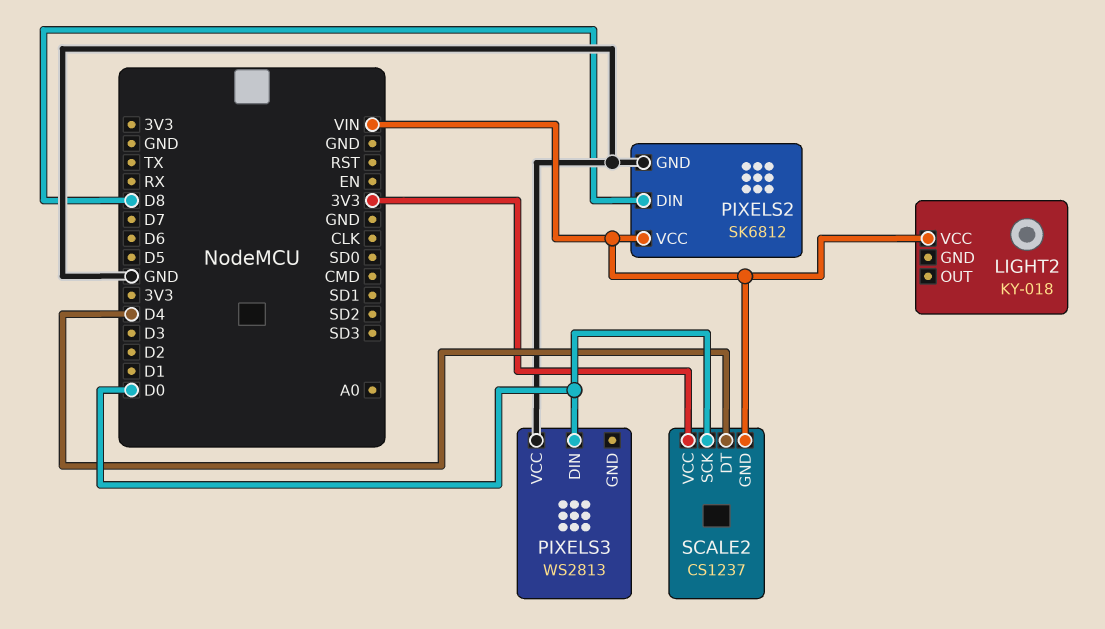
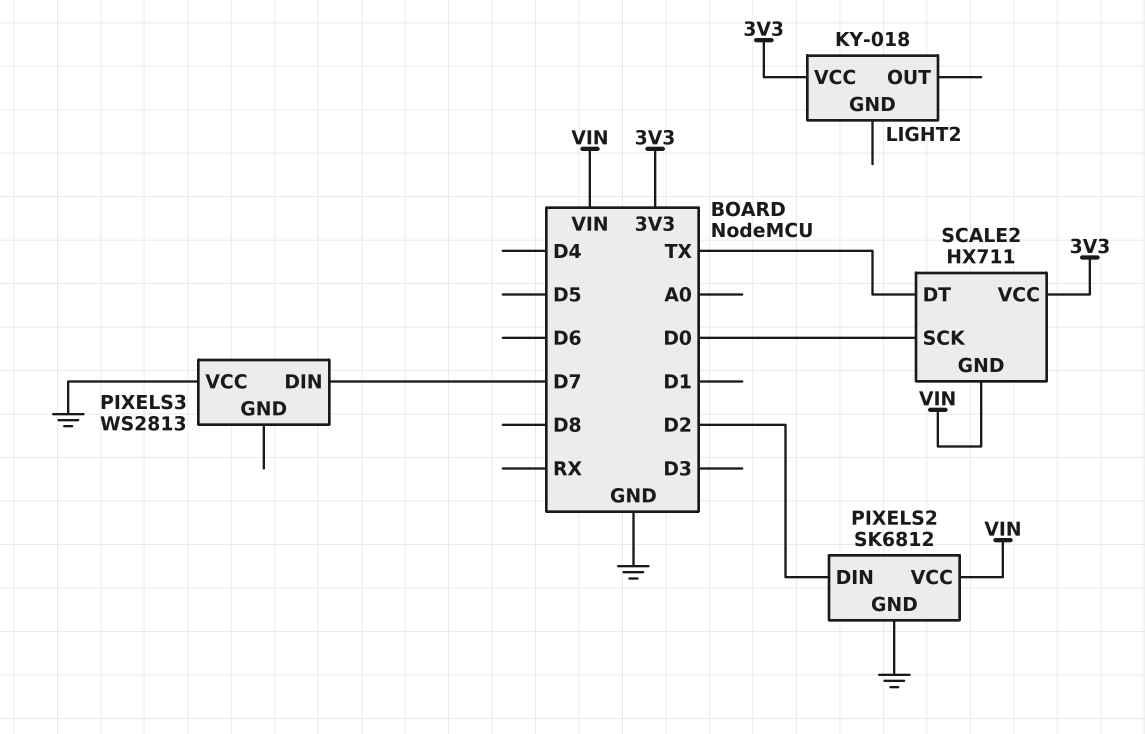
LIGHT2 pin VCC: VIN -> 3V3
PIXELS2 pin DIN: D8 -> D2
PIXELS3 pin DIN: D0 -> D7
SCALE2: CS1237 -> HX711
SCALE2 pin DT: D4 -> TX

